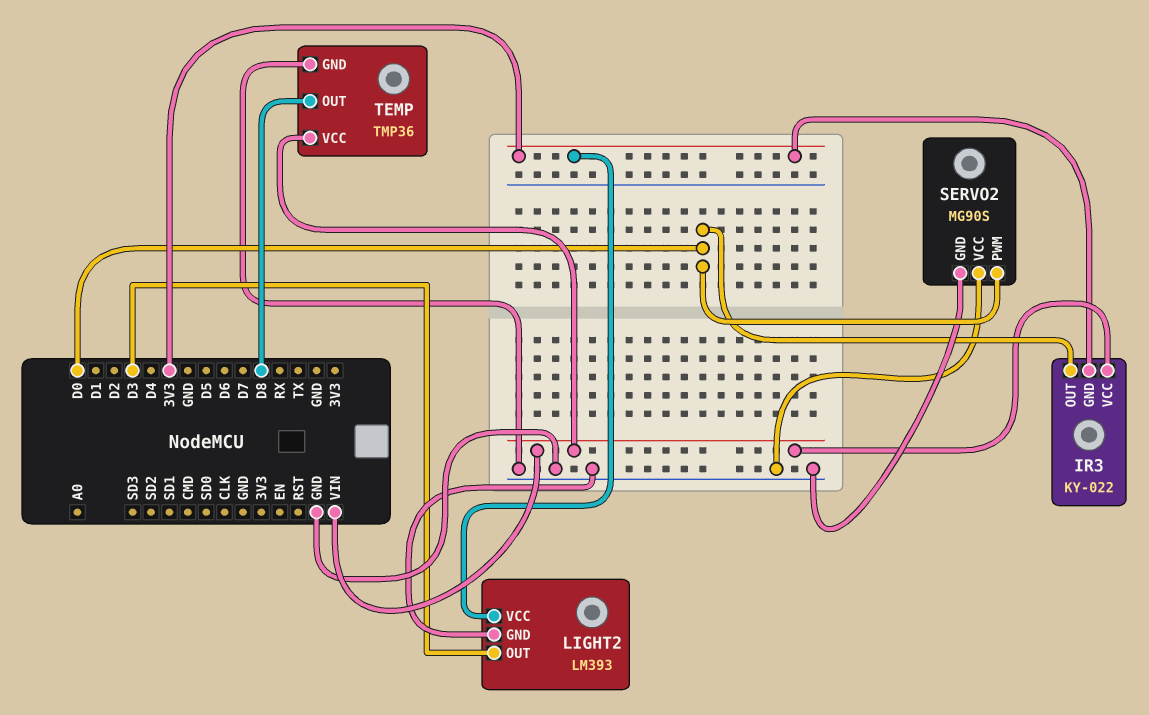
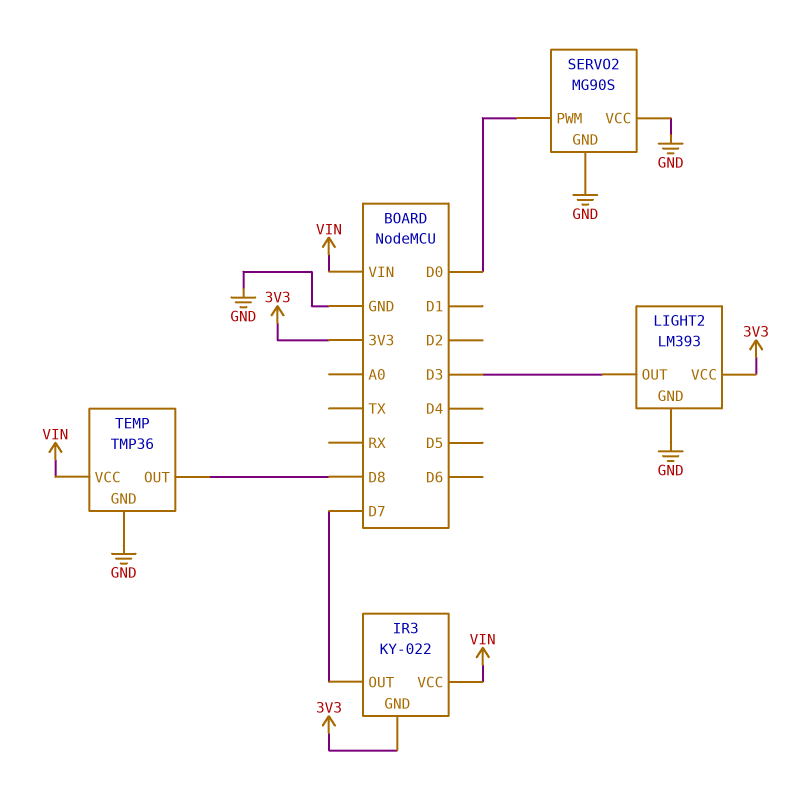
IR3 pin OUT: D0 -> D7

